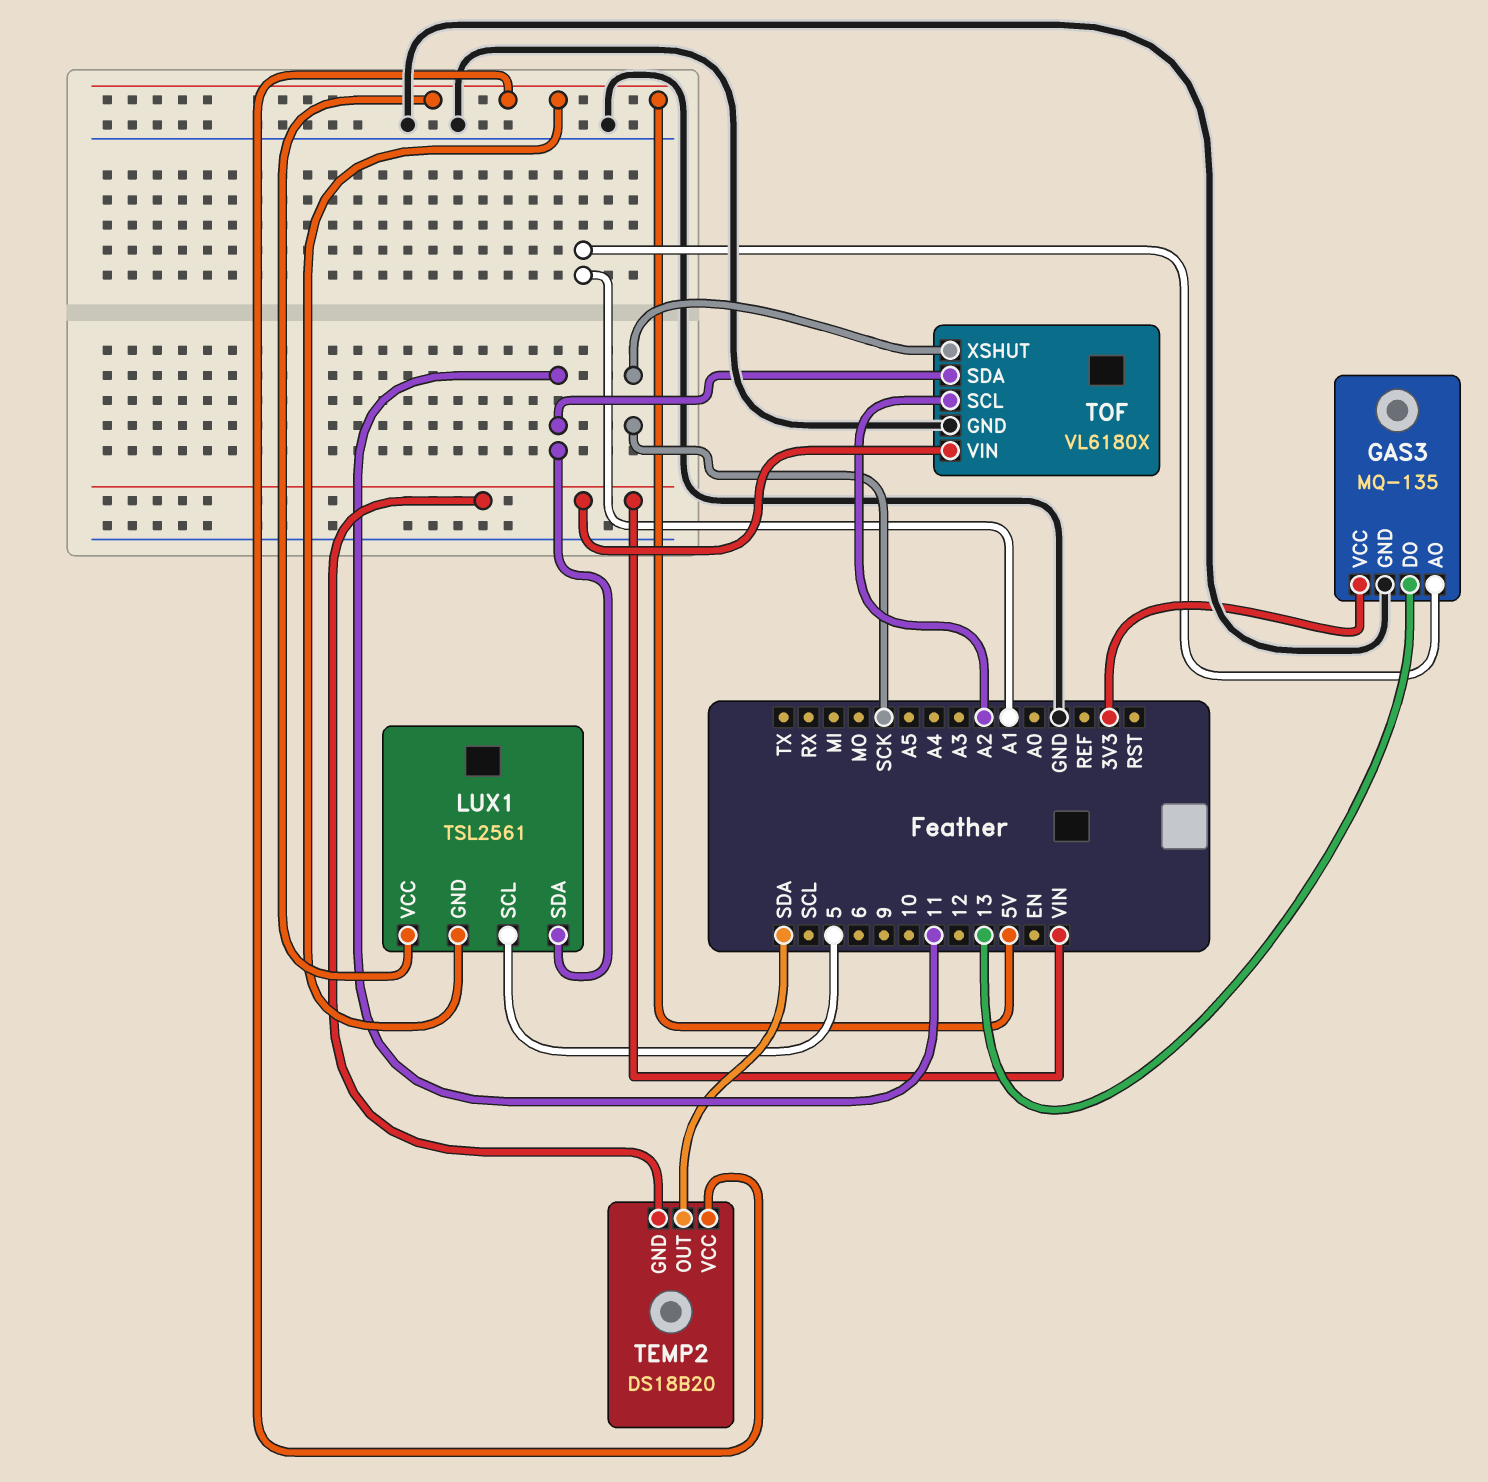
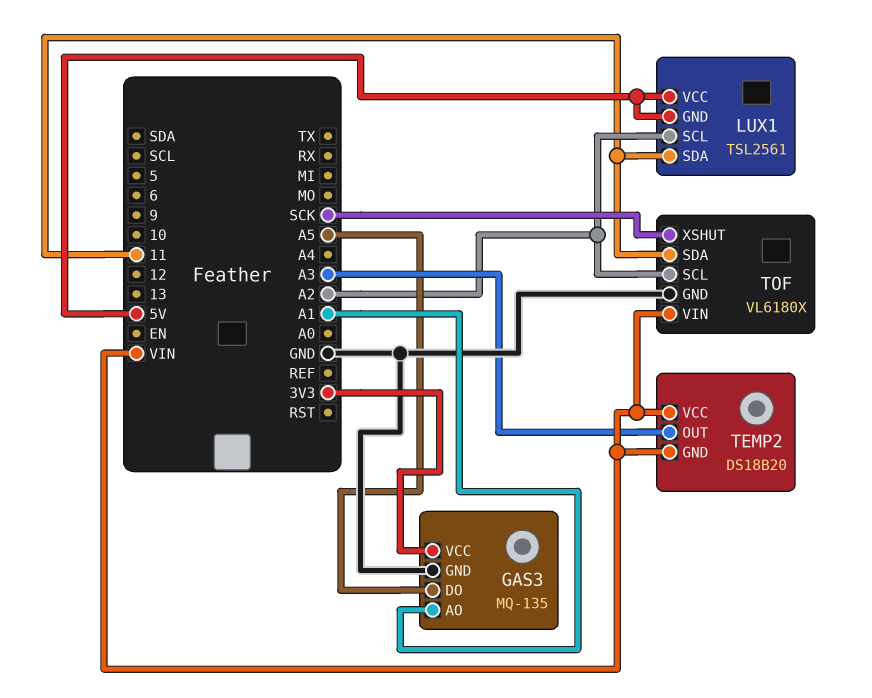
GAS3 pin DO: 13 -> A5
LUX1 pin SCL: 5 -> A2
TEMP2 pin OUT: SDA -> A3
TEMP2 pin VCC: 5V -> VIN

